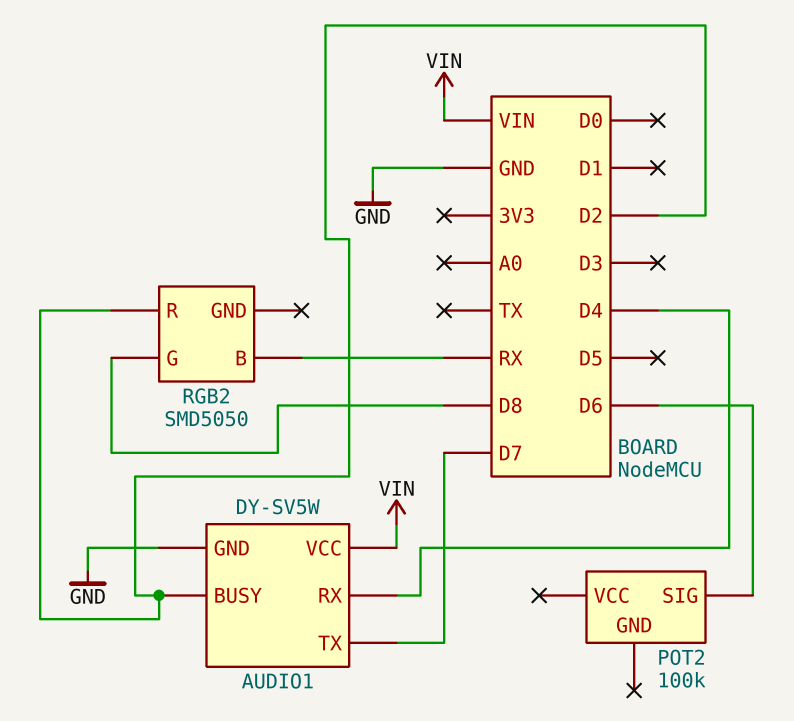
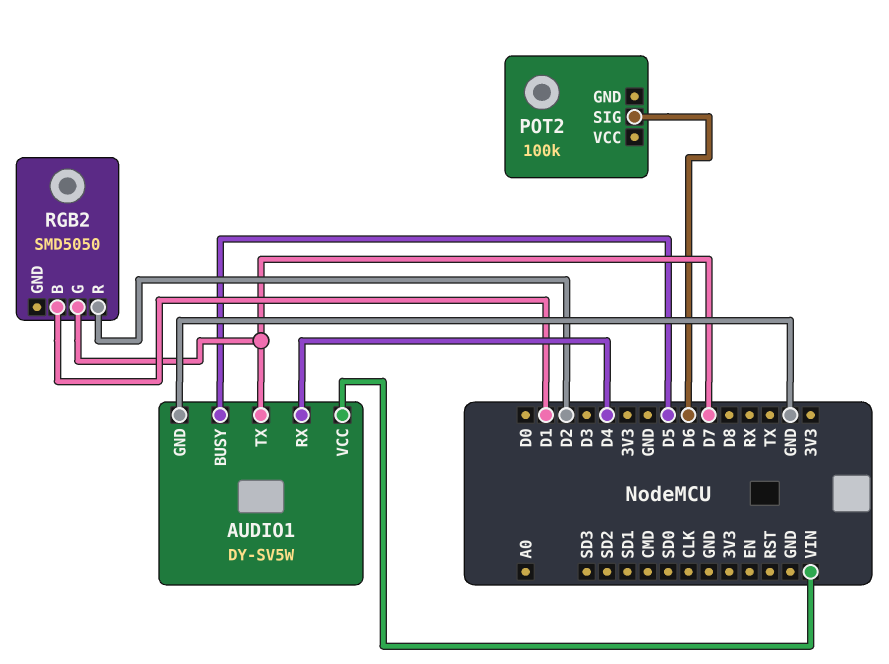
AUDIO1 pin BUSY: D2 -> D5
RGB2 pin B: RX -> D1
RGB2 pin G: D8 -> D7

